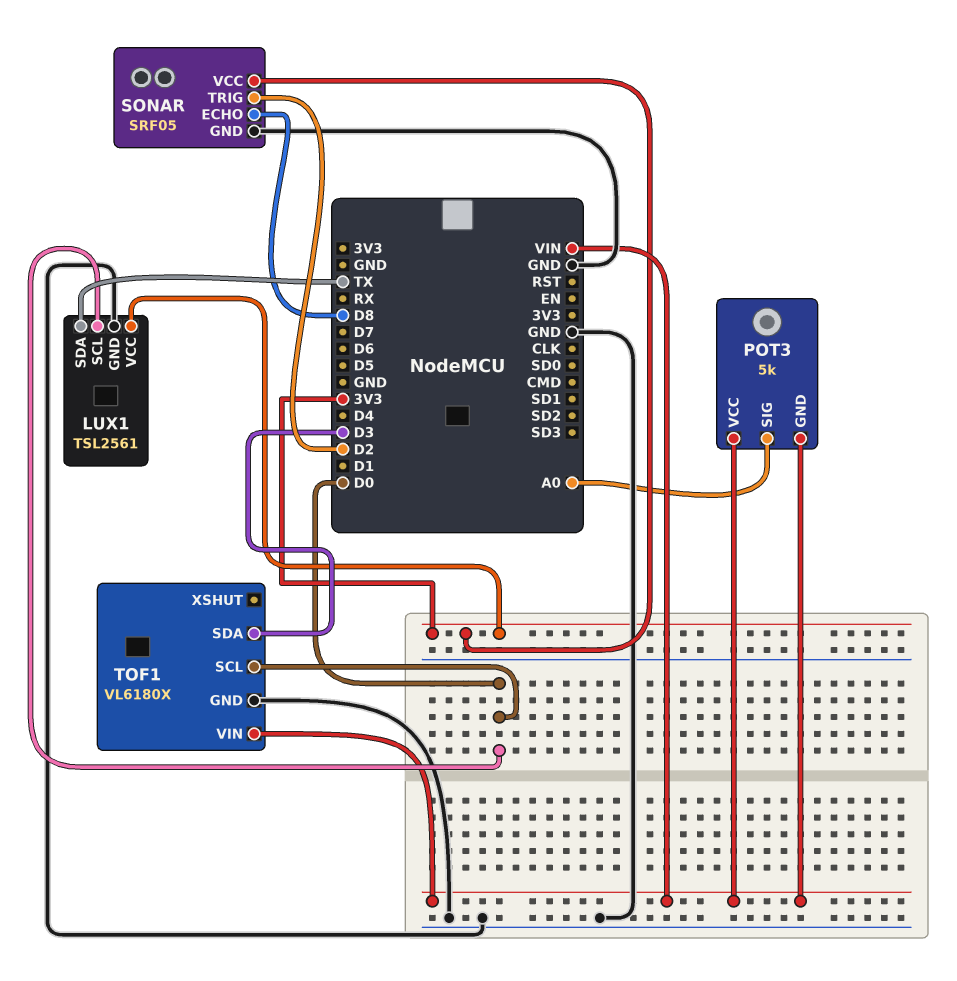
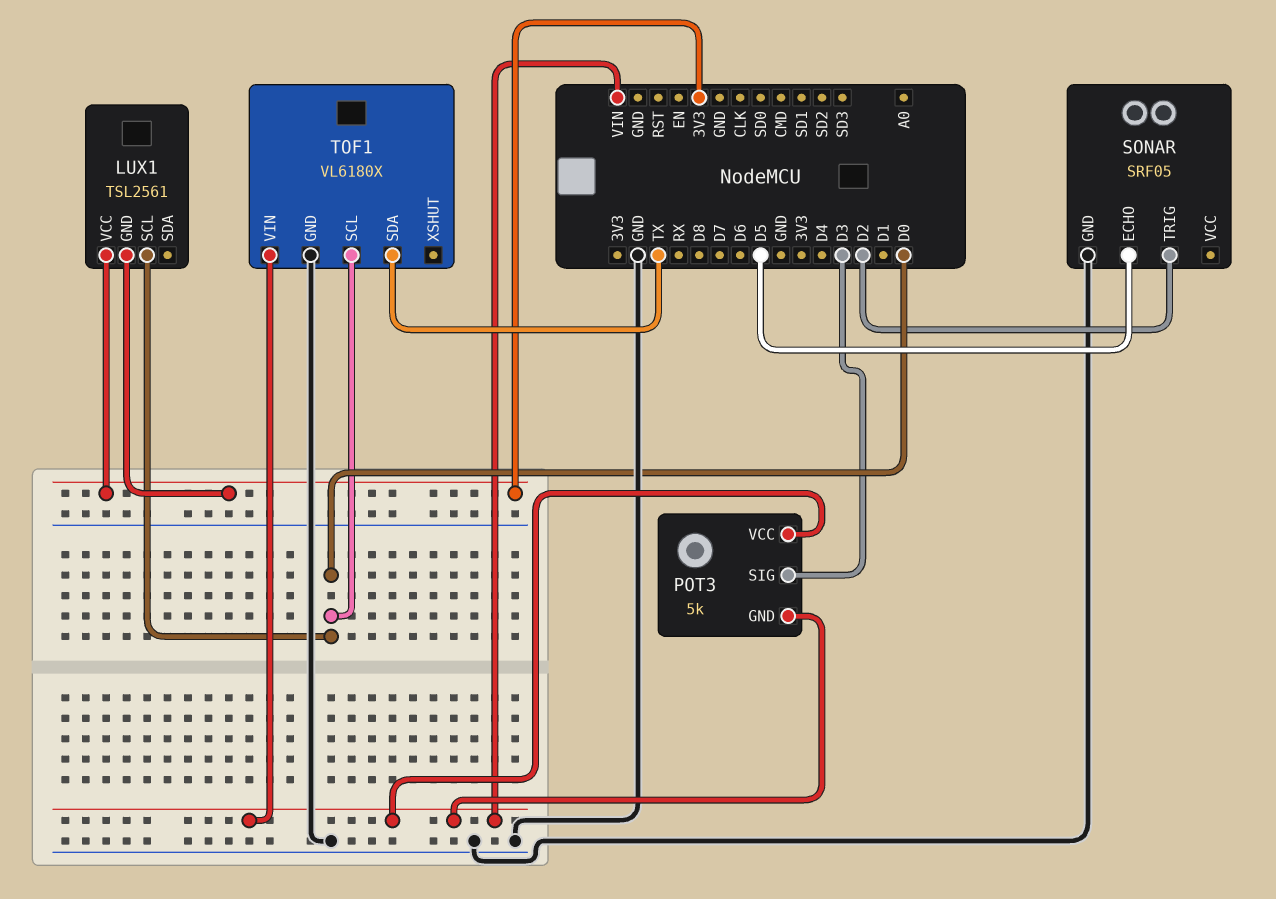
LUX1 pin GND: GND -> 3V3
LUX1 pin SDA: TX -> none
POT3 pin SIG: A0 -> D3
SONAR pin ECHO: D8 -> D5
SONAR pin VCC: 3V3 -> none
TOF1 pin SDA: D3 -> TX

